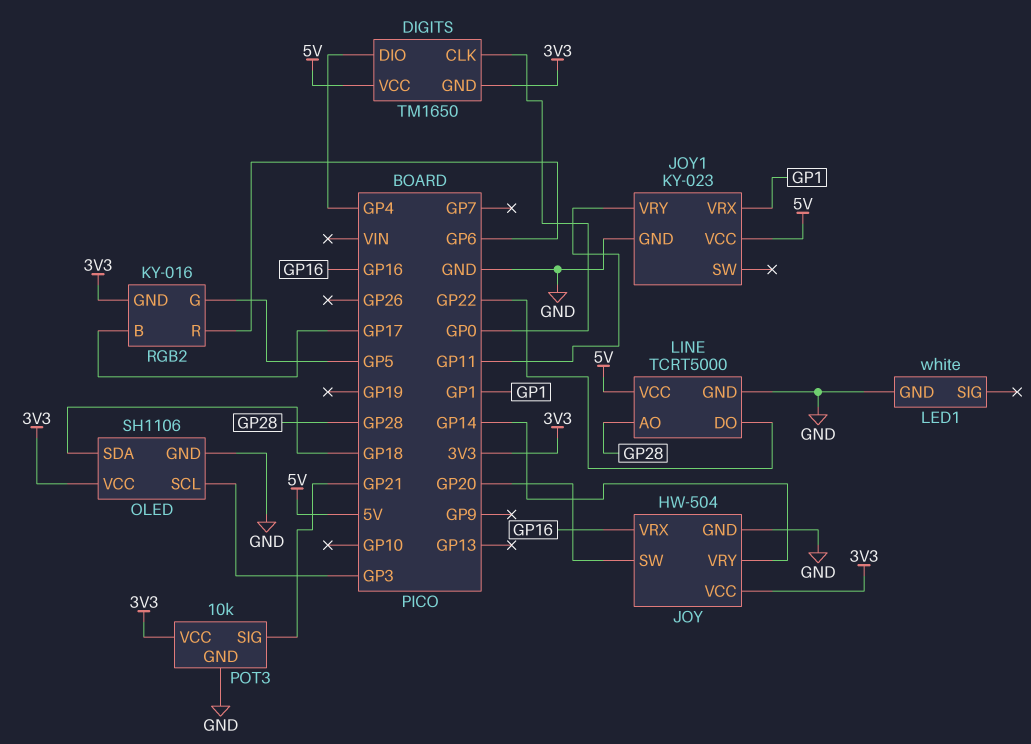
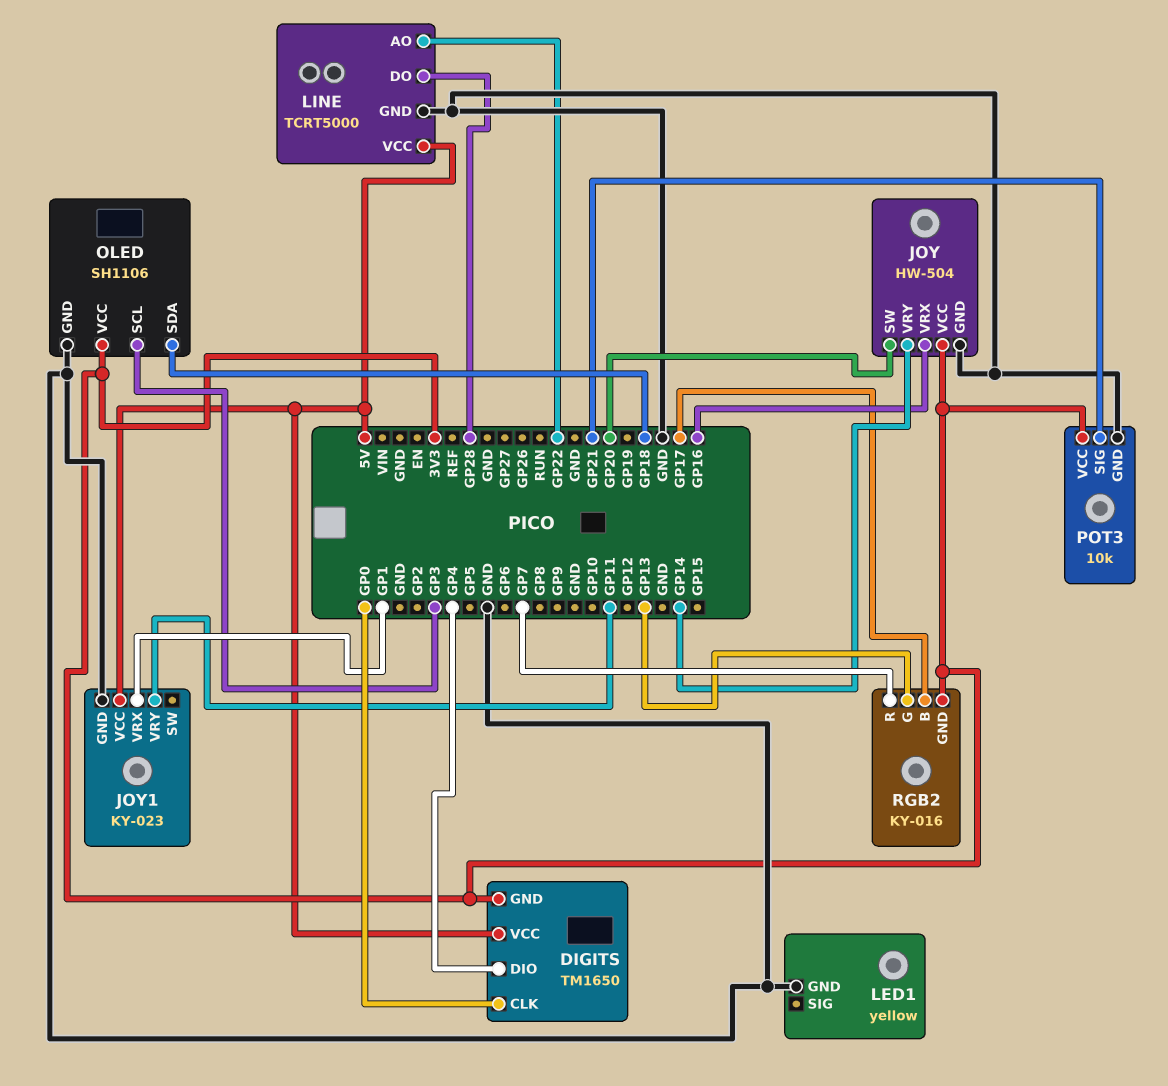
LED1: white -> yellow
LINE pin AO: GP28 -> GP22
LINE pin DO: GP22 -> GP28
RGB2 pin G: GP5 -> GP13
RGB2 pin R: GP6 -> GP7

